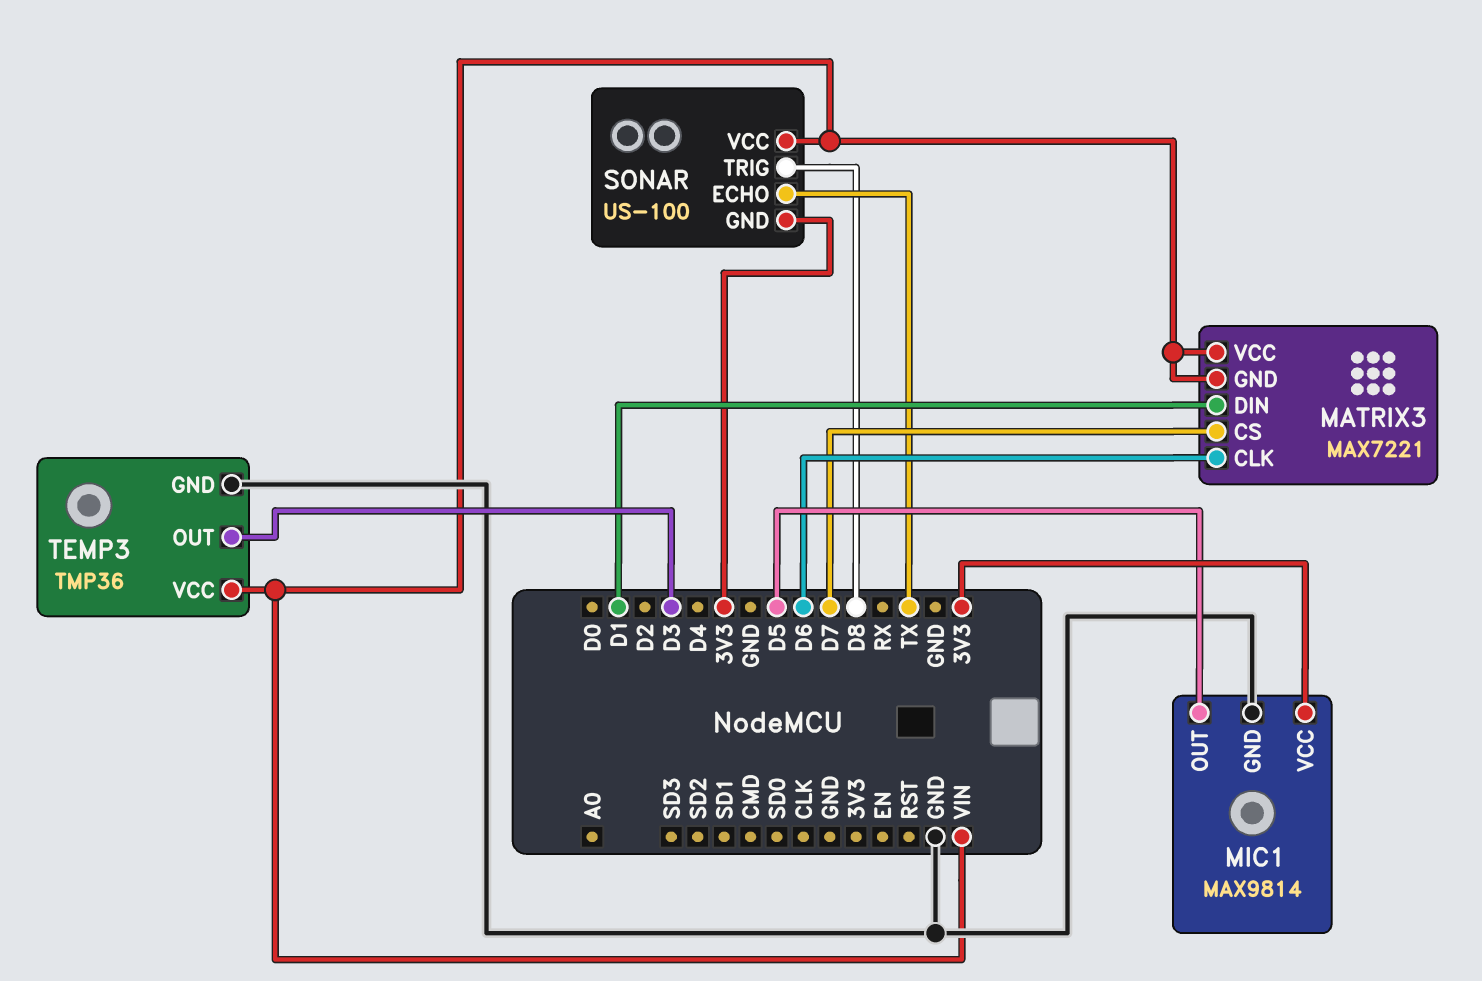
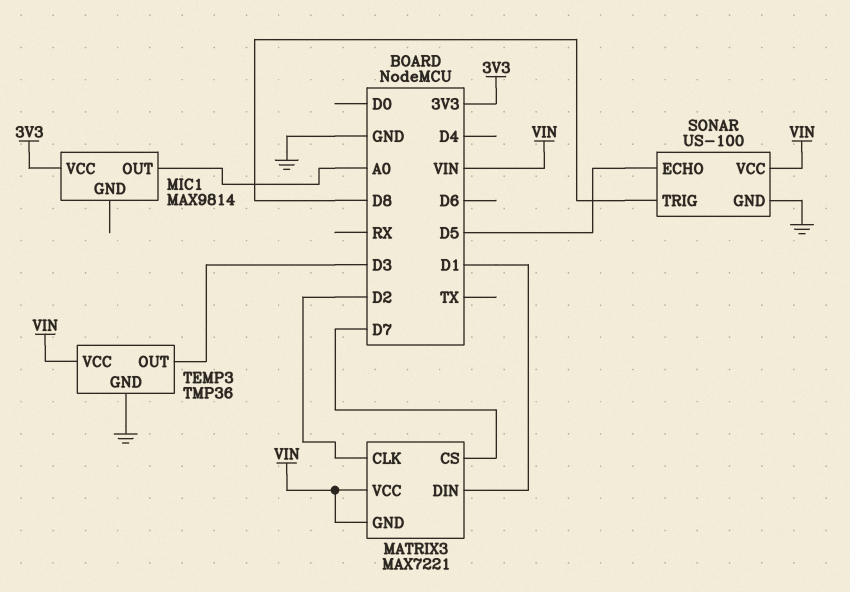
MATRIX3 pin CLK: D6 -> D2
MIC1 pin GND: GND -> none
MIC1 pin OUT: D5 -> A0
SONAR pin ECHO: TX -> D5
SONAR pin GND: 3V3 -> GND

